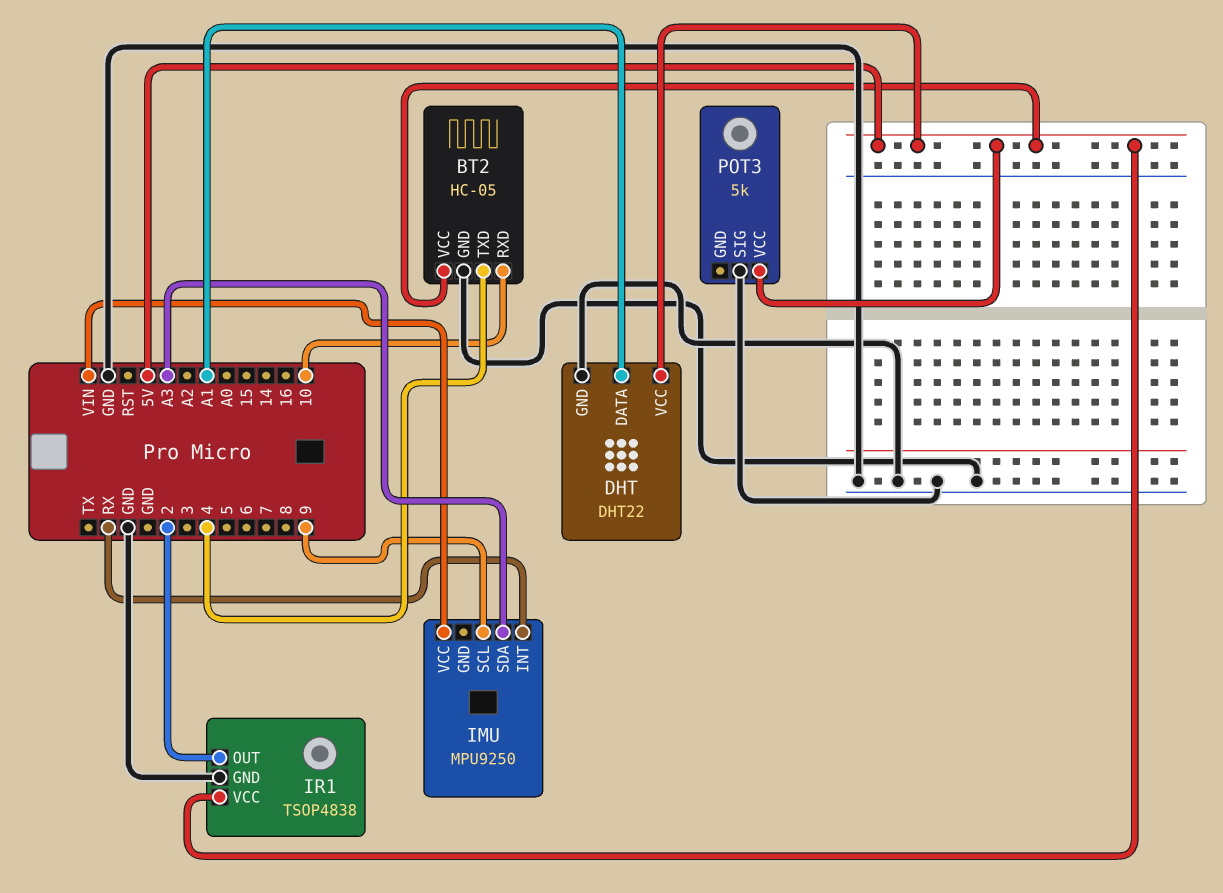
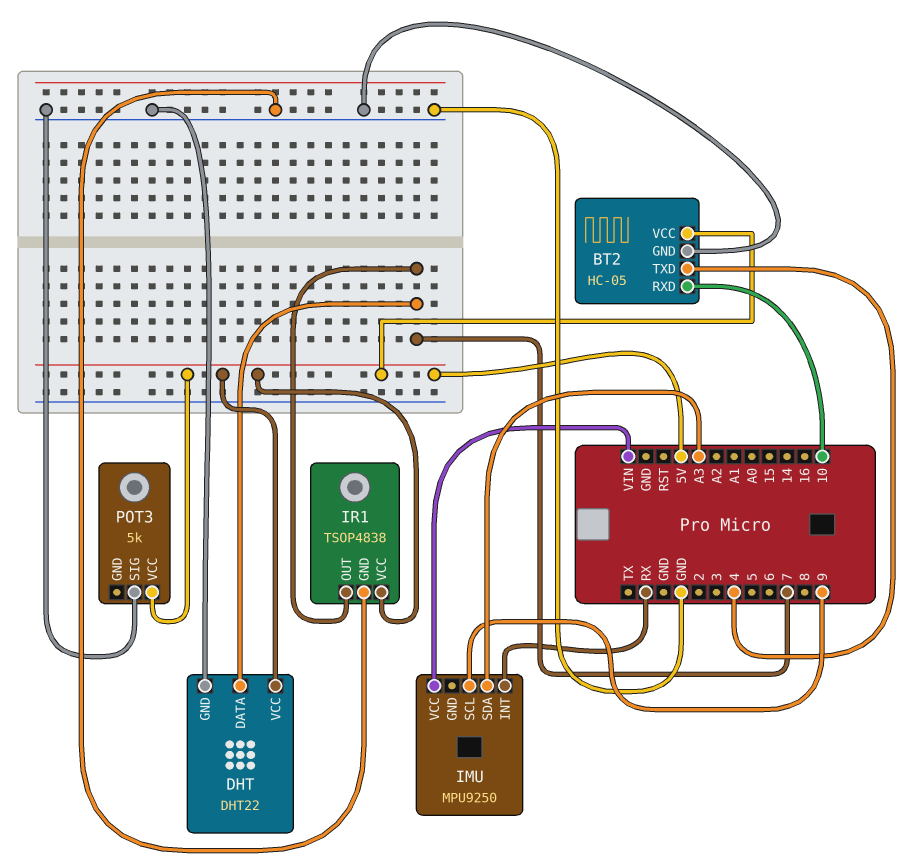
DHT pin DATA: A1 -> 7
IR1 pin OUT: 2 -> 7

